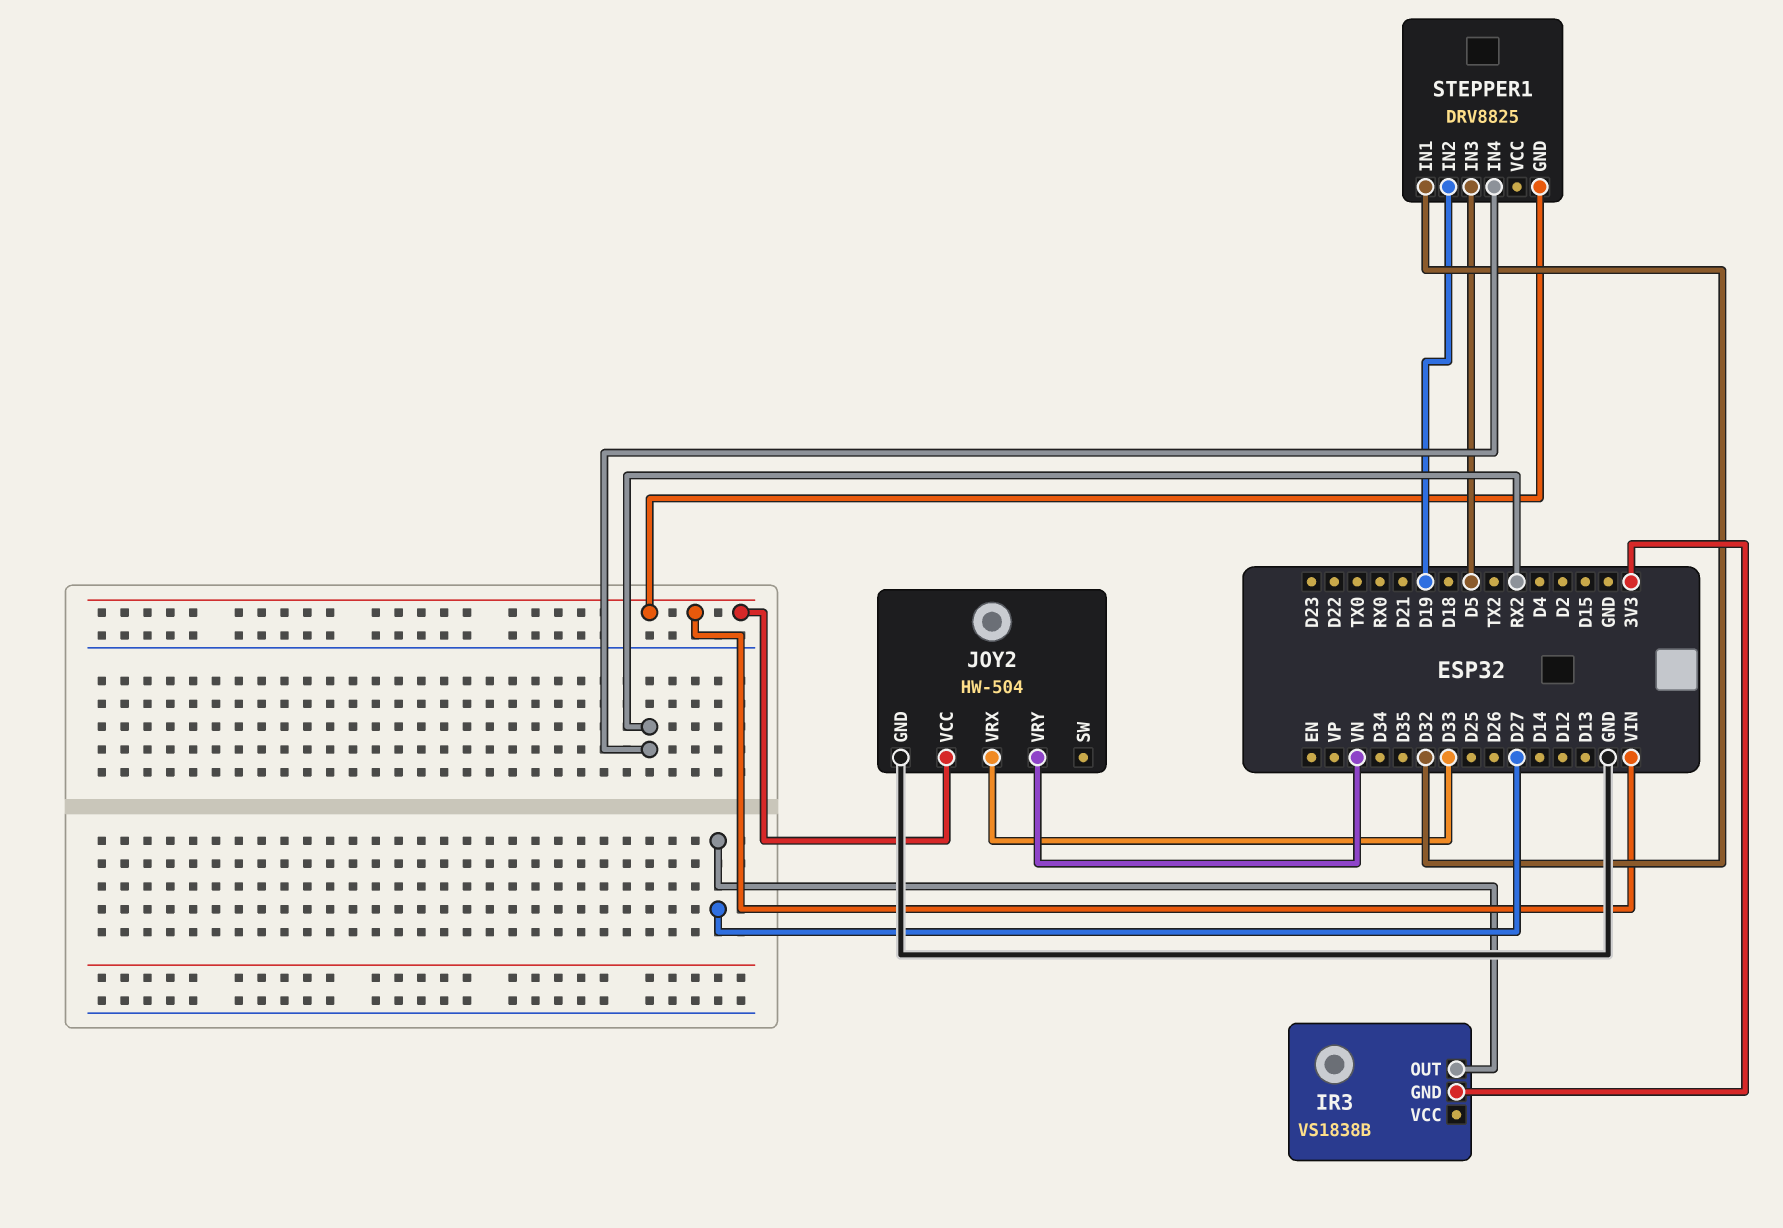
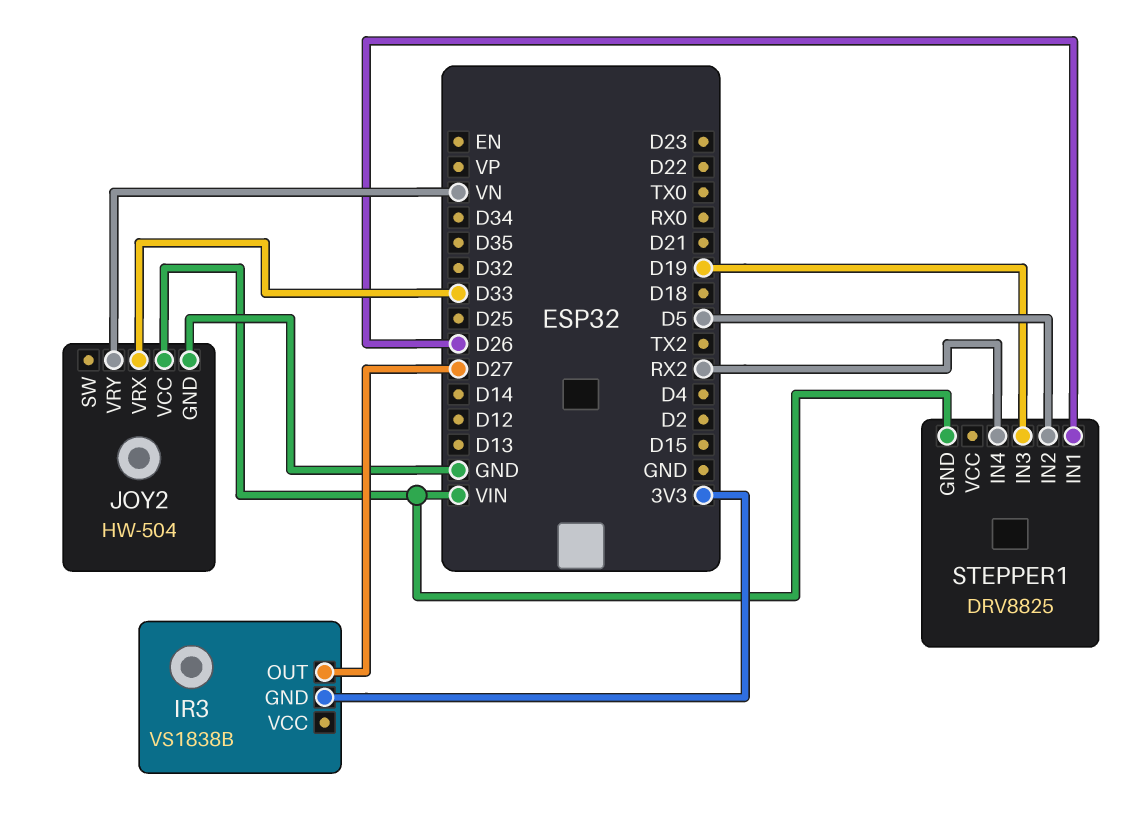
STEPPER1 pin IN1: D32 -> D26
STEPPER1 pin IN2: D19 -> D5
STEPPER1 pin IN3: D5 -> D19

